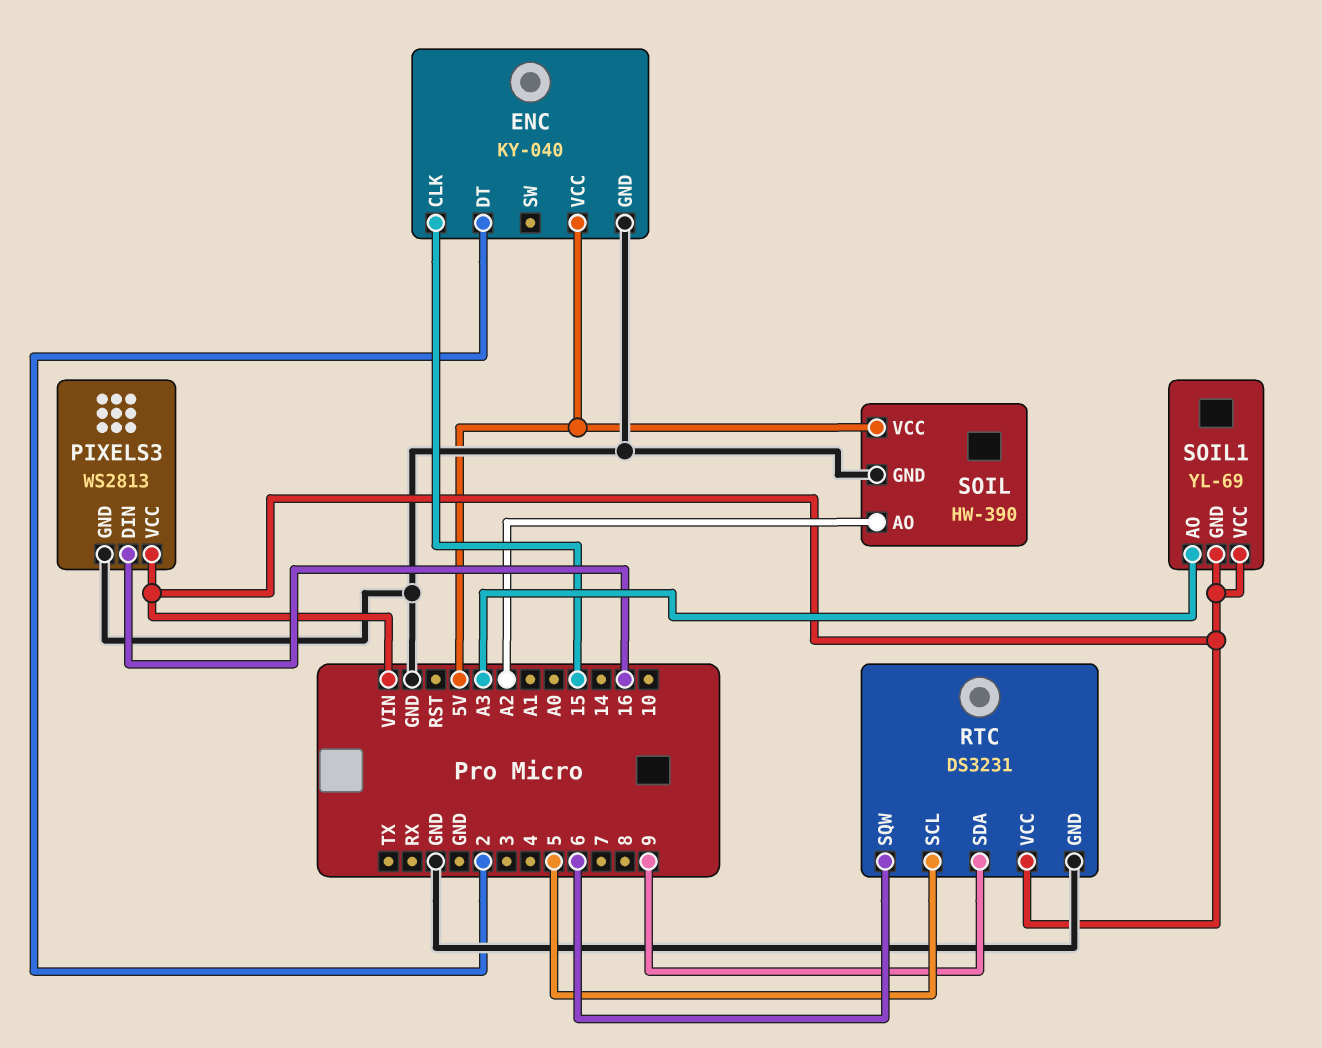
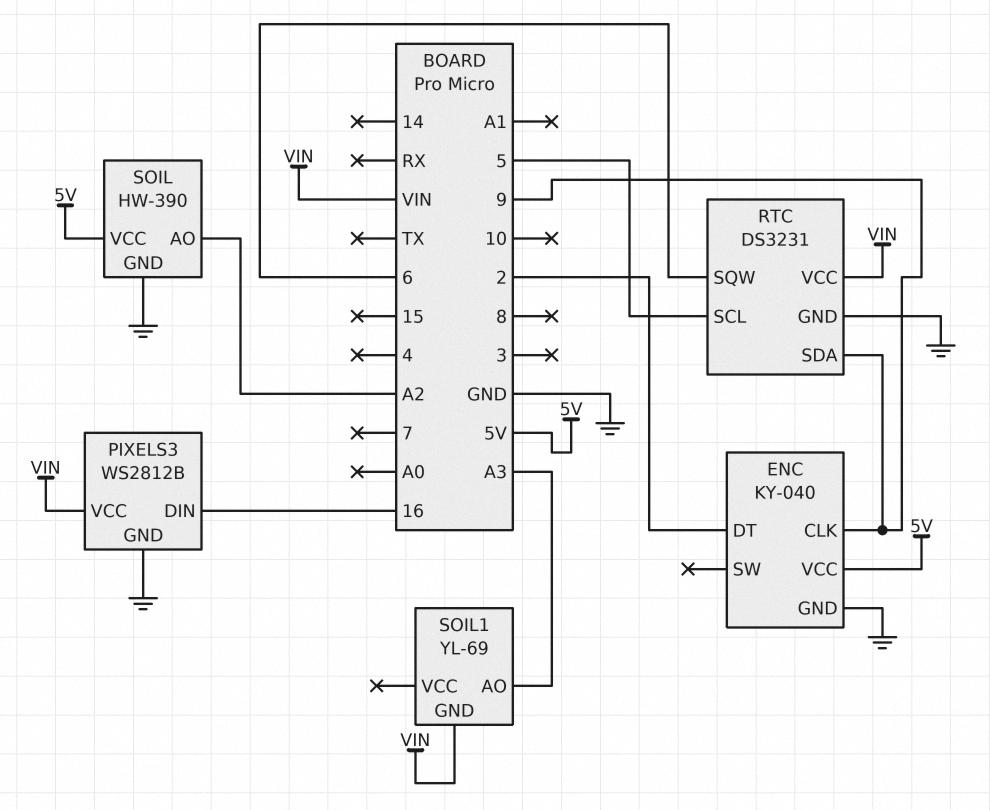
ENC pin CLK: 15 -> 9
PIXELS3: WS2813 -> WS2812B
SOIL1 pin VCC: VIN -> none

